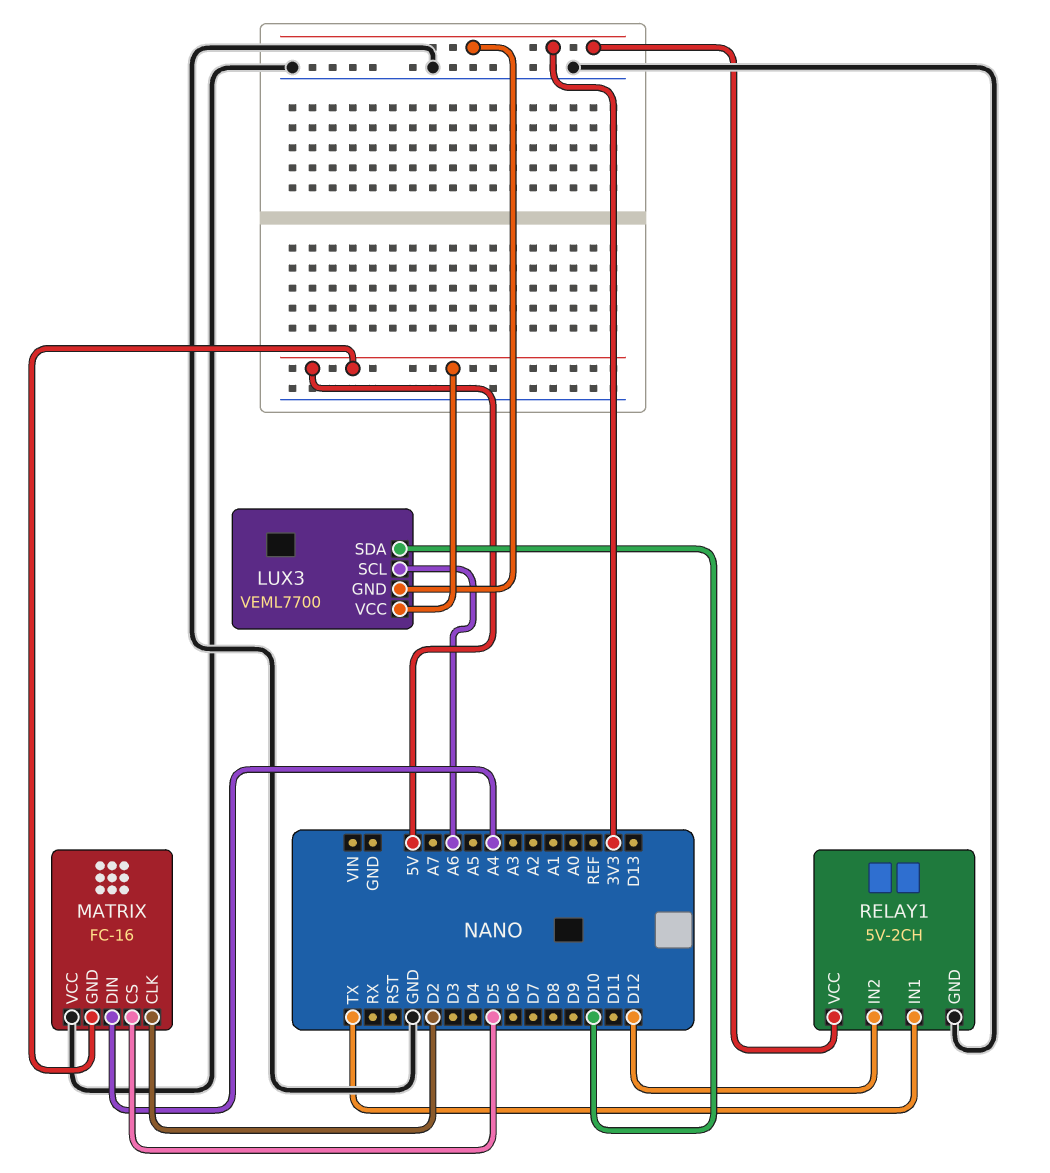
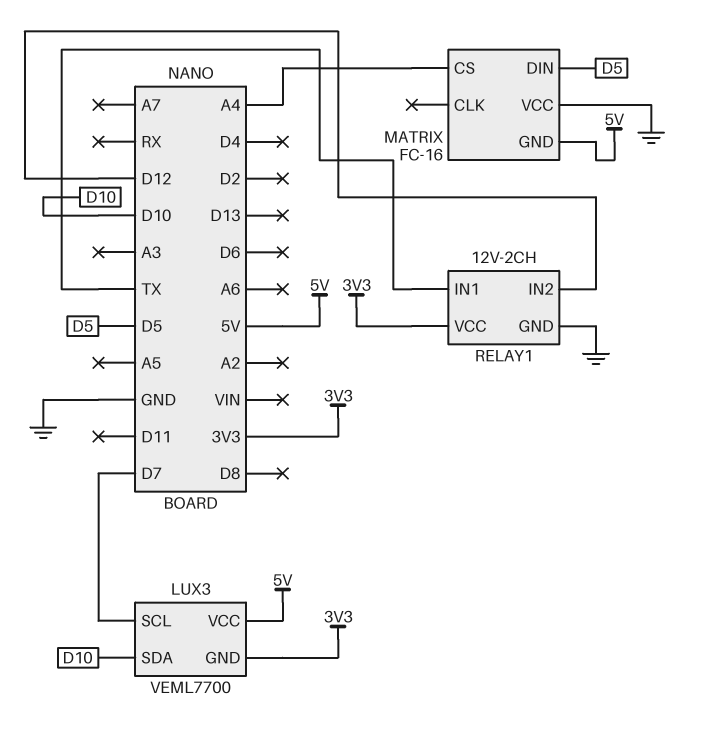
LUX3 pin SCL: A6 -> D7
MATRIX pin CLK: D2 -> none
MATRIX pin CS: D5 -> A4
MATRIX pin DIN: A4 -> D5
RELAY1: 5V-2CH -> 12V-2CH

